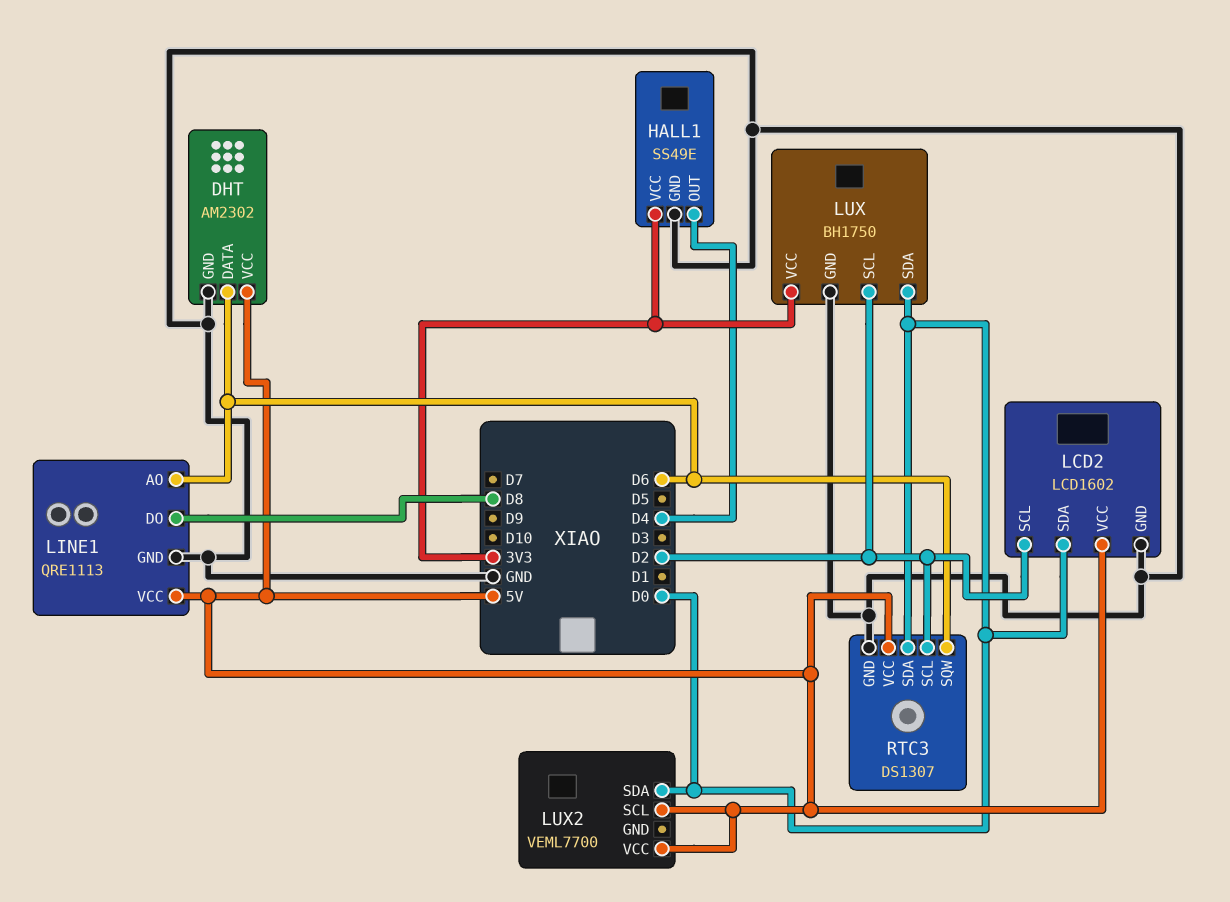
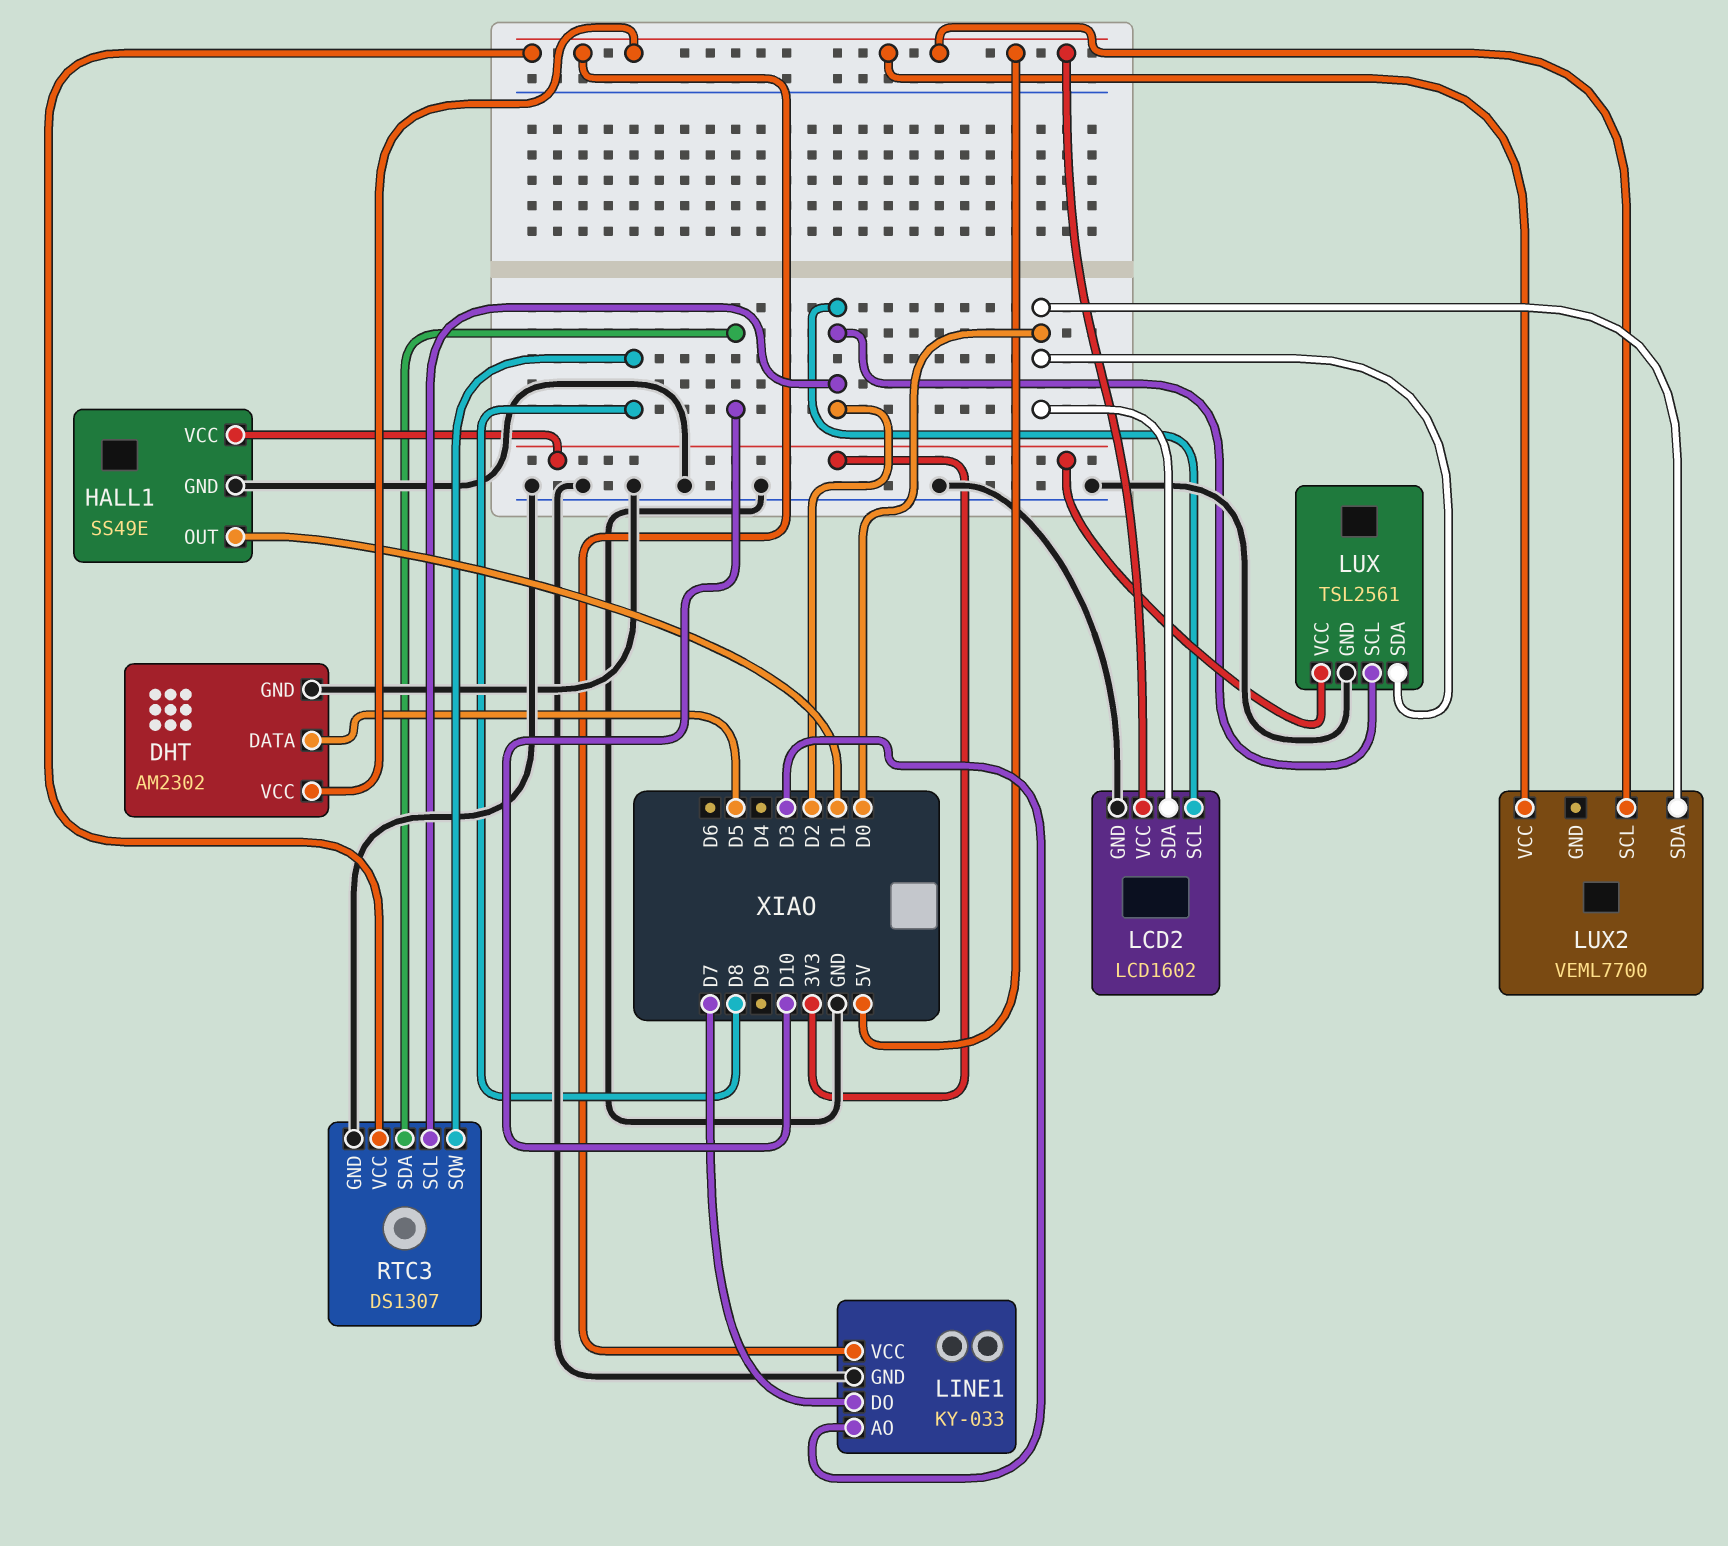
DHT pin DATA: D6 -> D5
HALL1 pin OUT: D4 -> D1
LINE1: QRE1113 -> KY-033
LINE1 pin AO: D6 -> D3
LINE1 pin DO: D8 -> D7
LUX: BH1750 -> TSL2561
RTC3 pin SDA: D0 -> D10
RTC3 pin SQW: D6 -> D8

